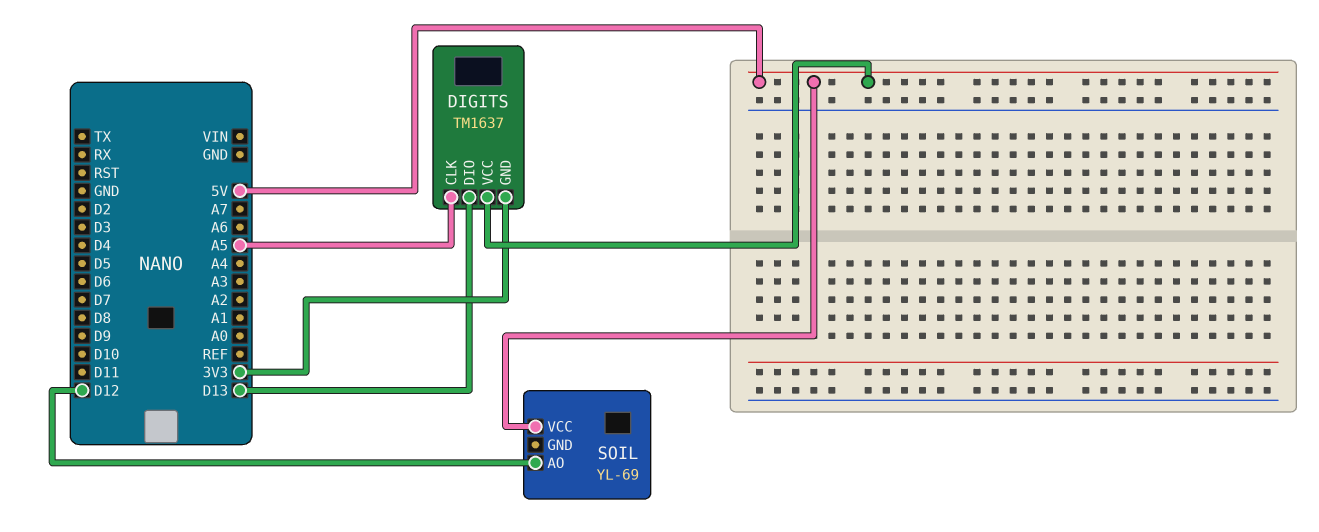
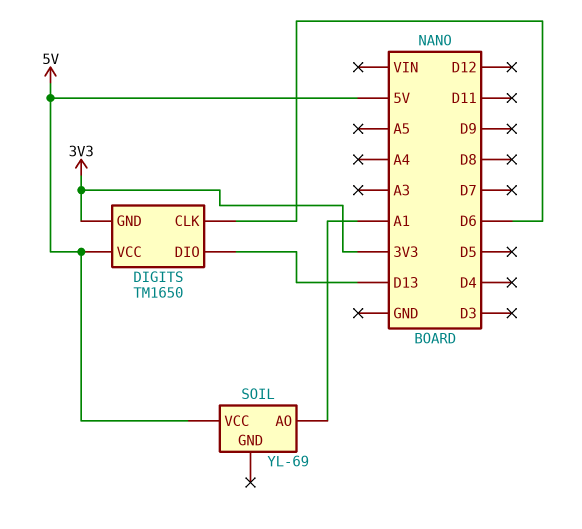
DIGITS: TM1637 -> TM1650
DIGITS pin CLK: A5 -> D6
SOIL pin AO: D12 -> A1

